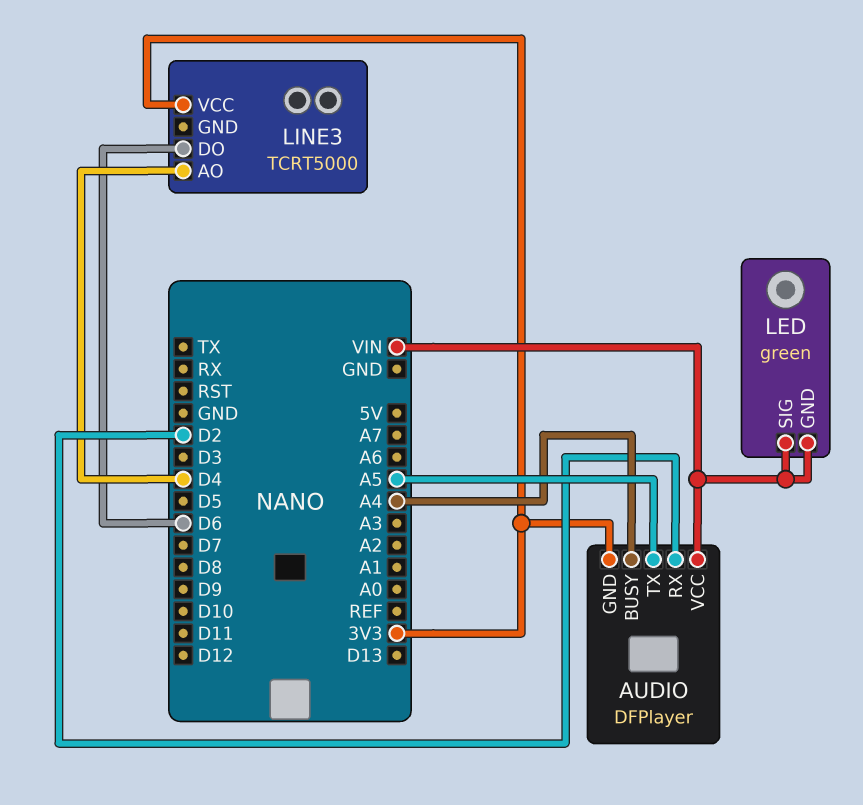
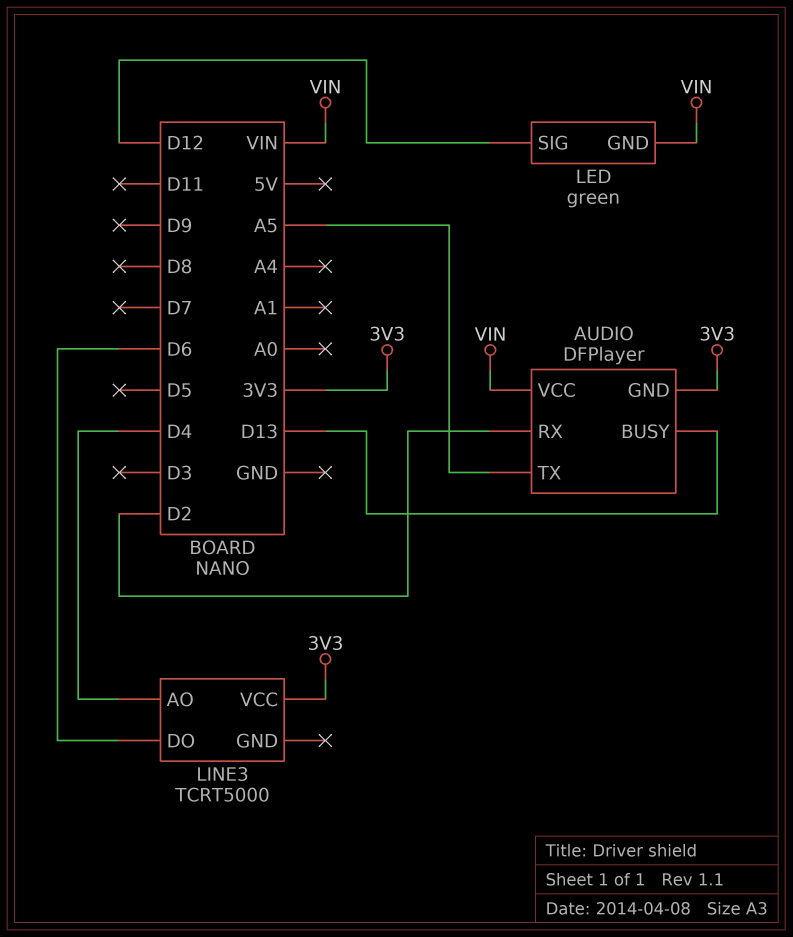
AUDIO pin BUSY: A4 -> D13
LED pin SIG: VIN -> D12

